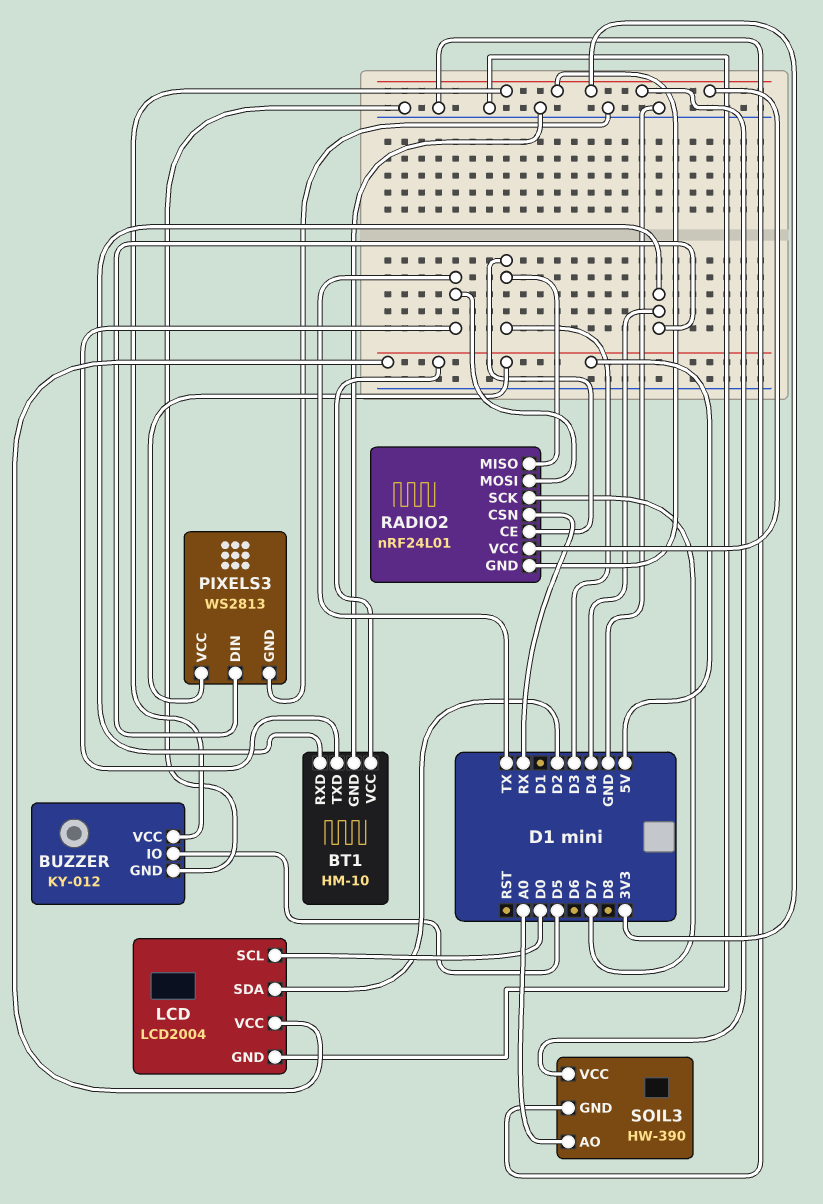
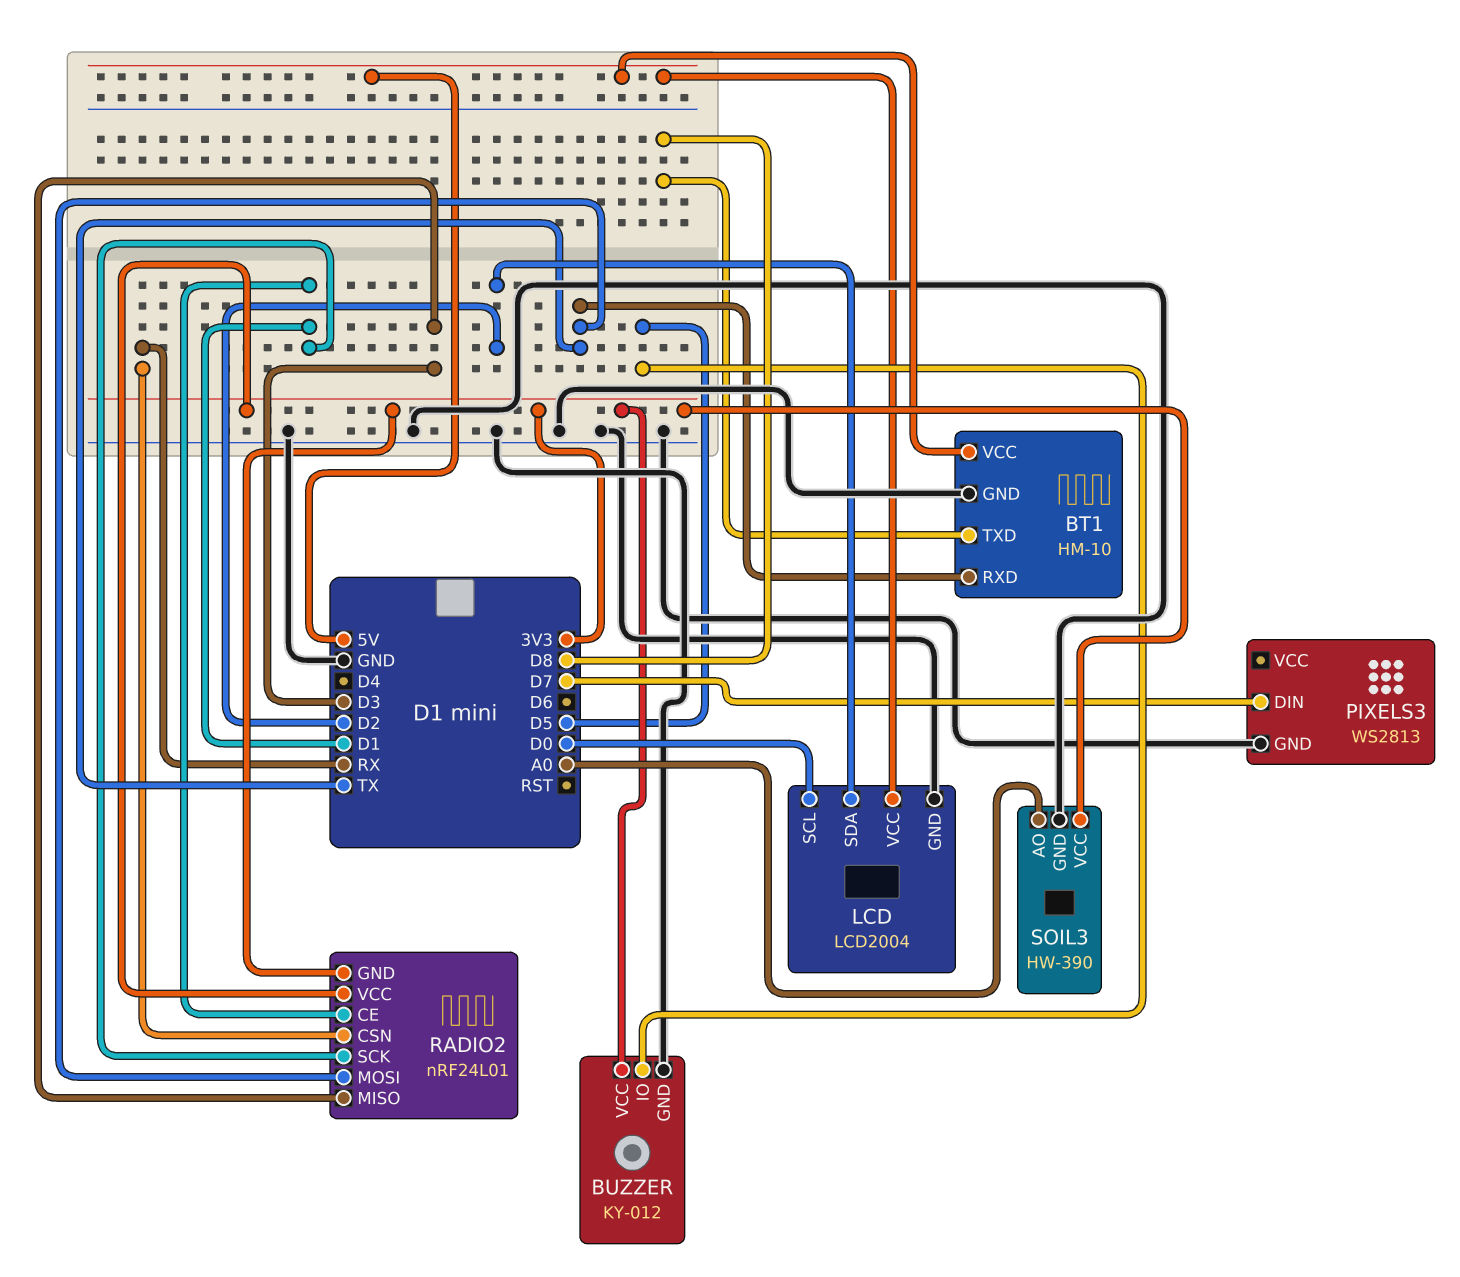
BT1 pin RXD: D4 -> TX
BT1 pin TXD: TX -> D8
PIXELS3 pin DIN: D4 -> D7
PIXELS3 pin VCC: 5V -> none
RADIO2 pin CE: D3 -> D1
RADIO2 pin SCK: D7 -> D1

